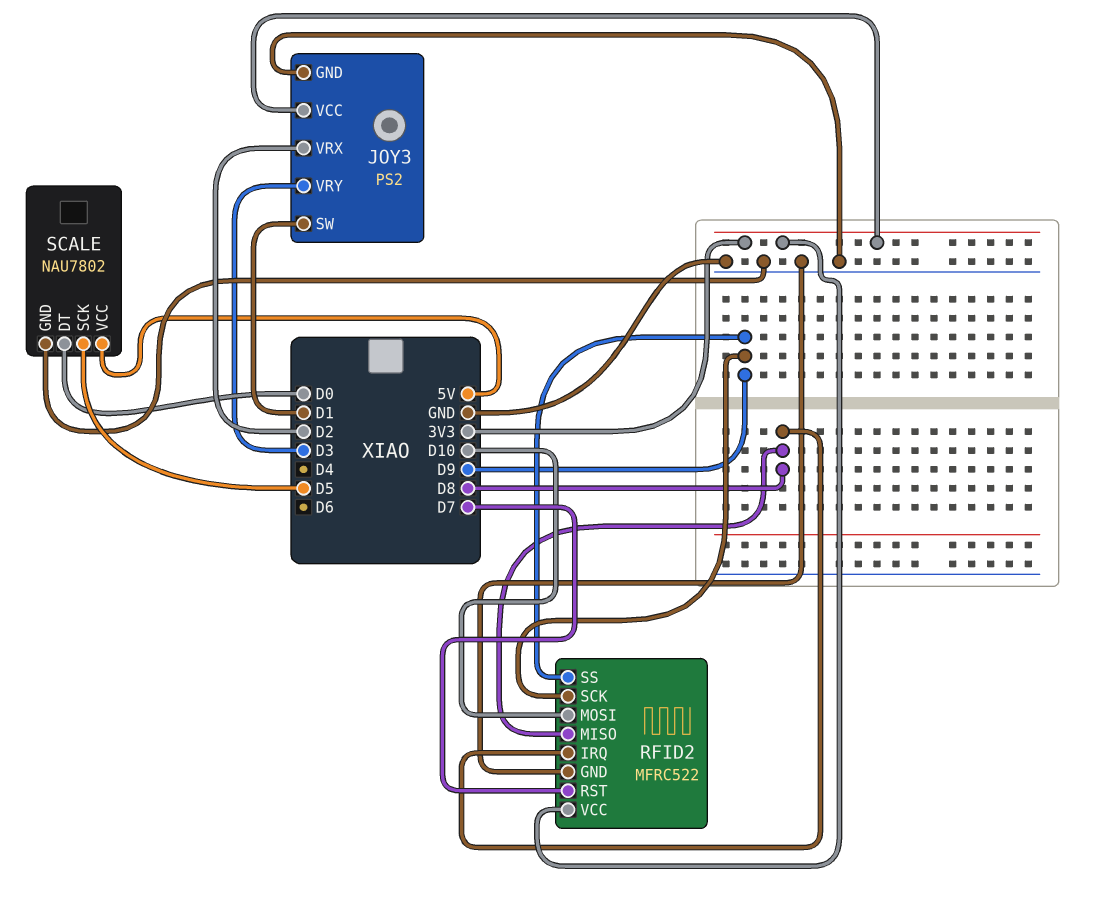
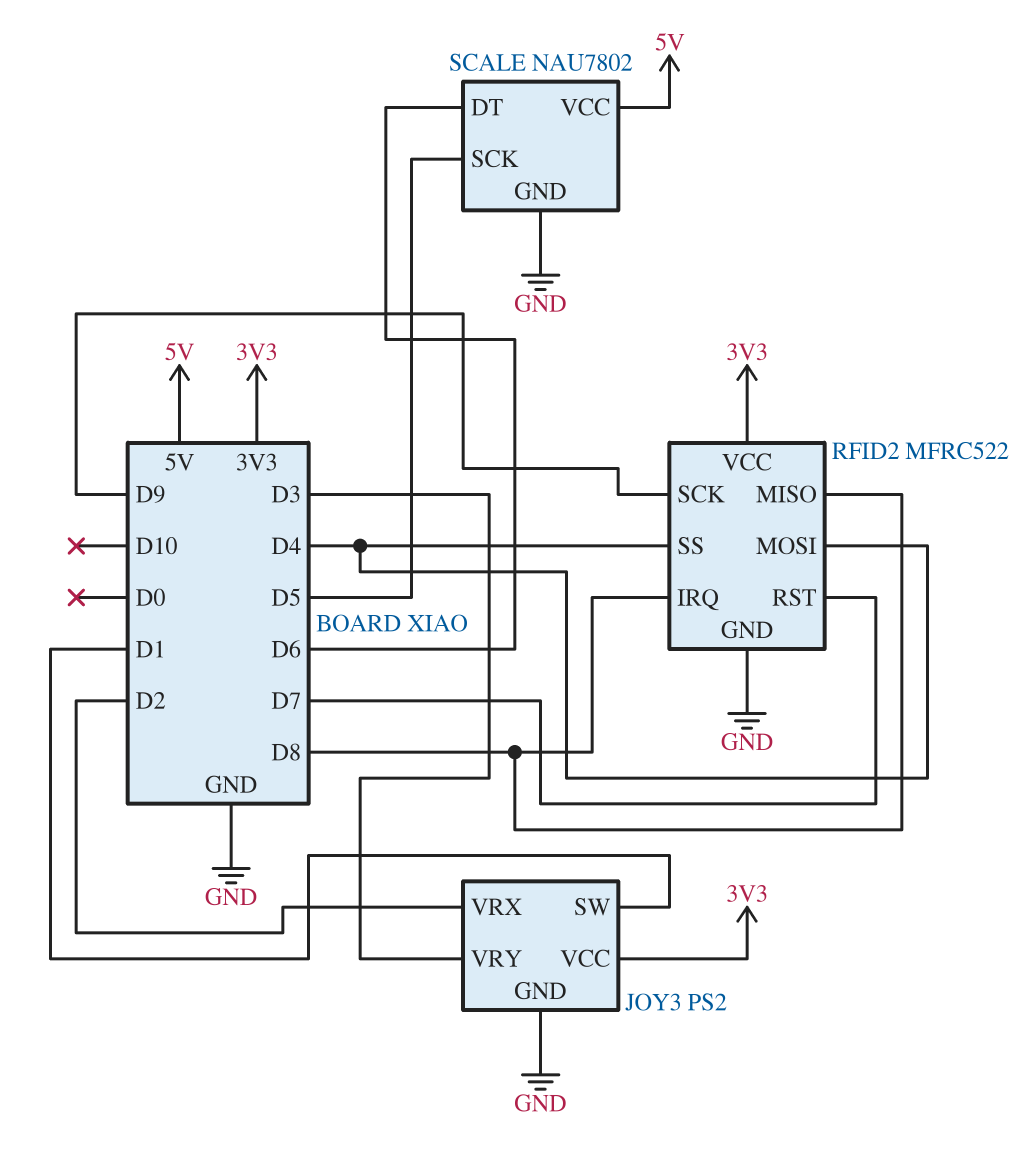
RFID2 pin MOSI: D10 -> D4
RFID2 pin SS: D9 -> D4
SCALE pin DT: D0 -> D6

